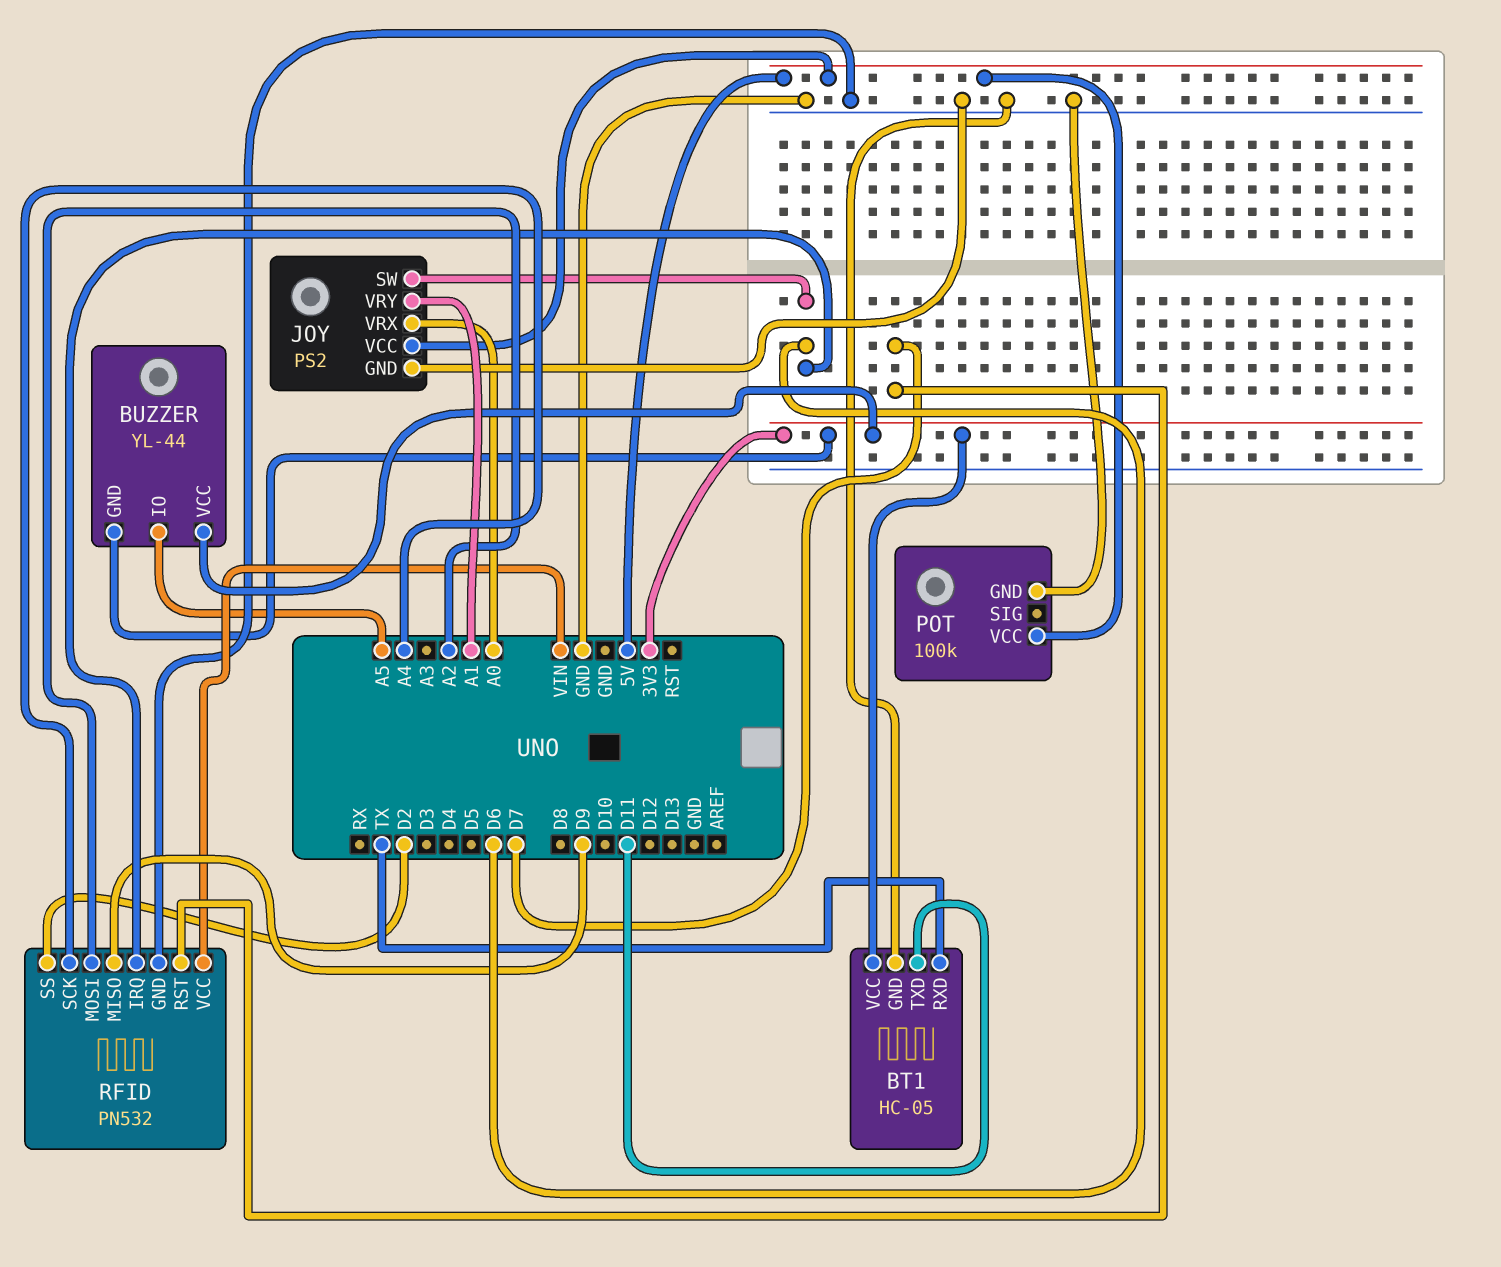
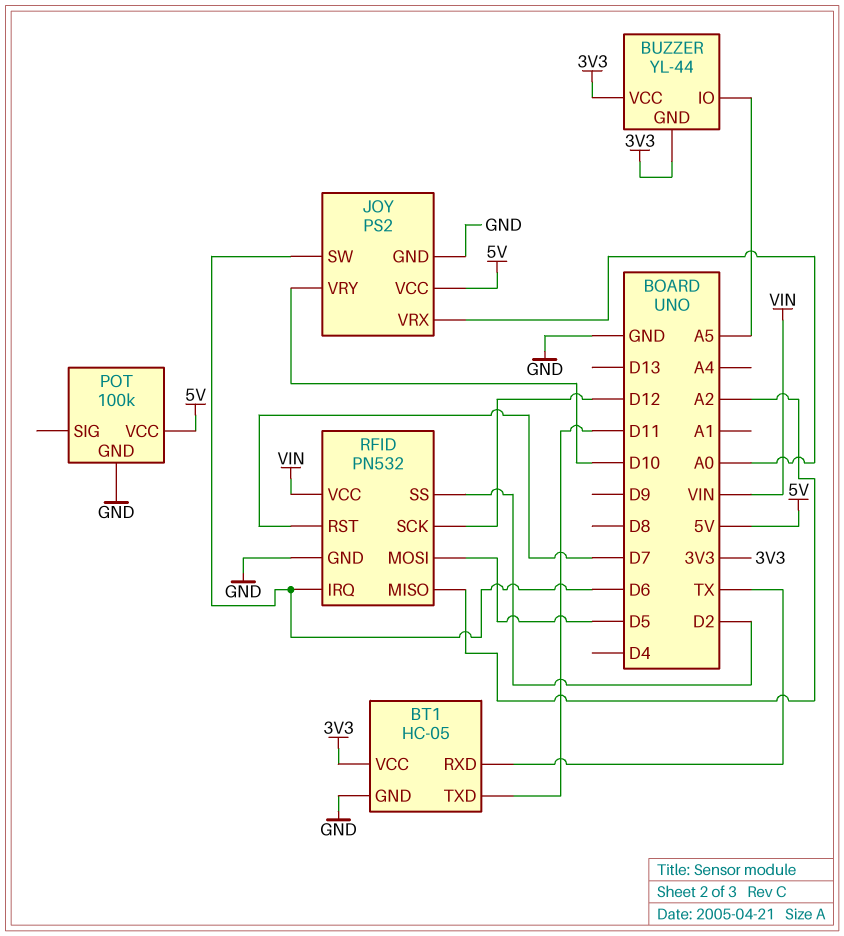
JOY pin VRY: A1 -> D10
RFID pin MISO: D9 -> A2
RFID pin MOSI: A2 -> D5
RFID pin SCK: A4 -> D12

